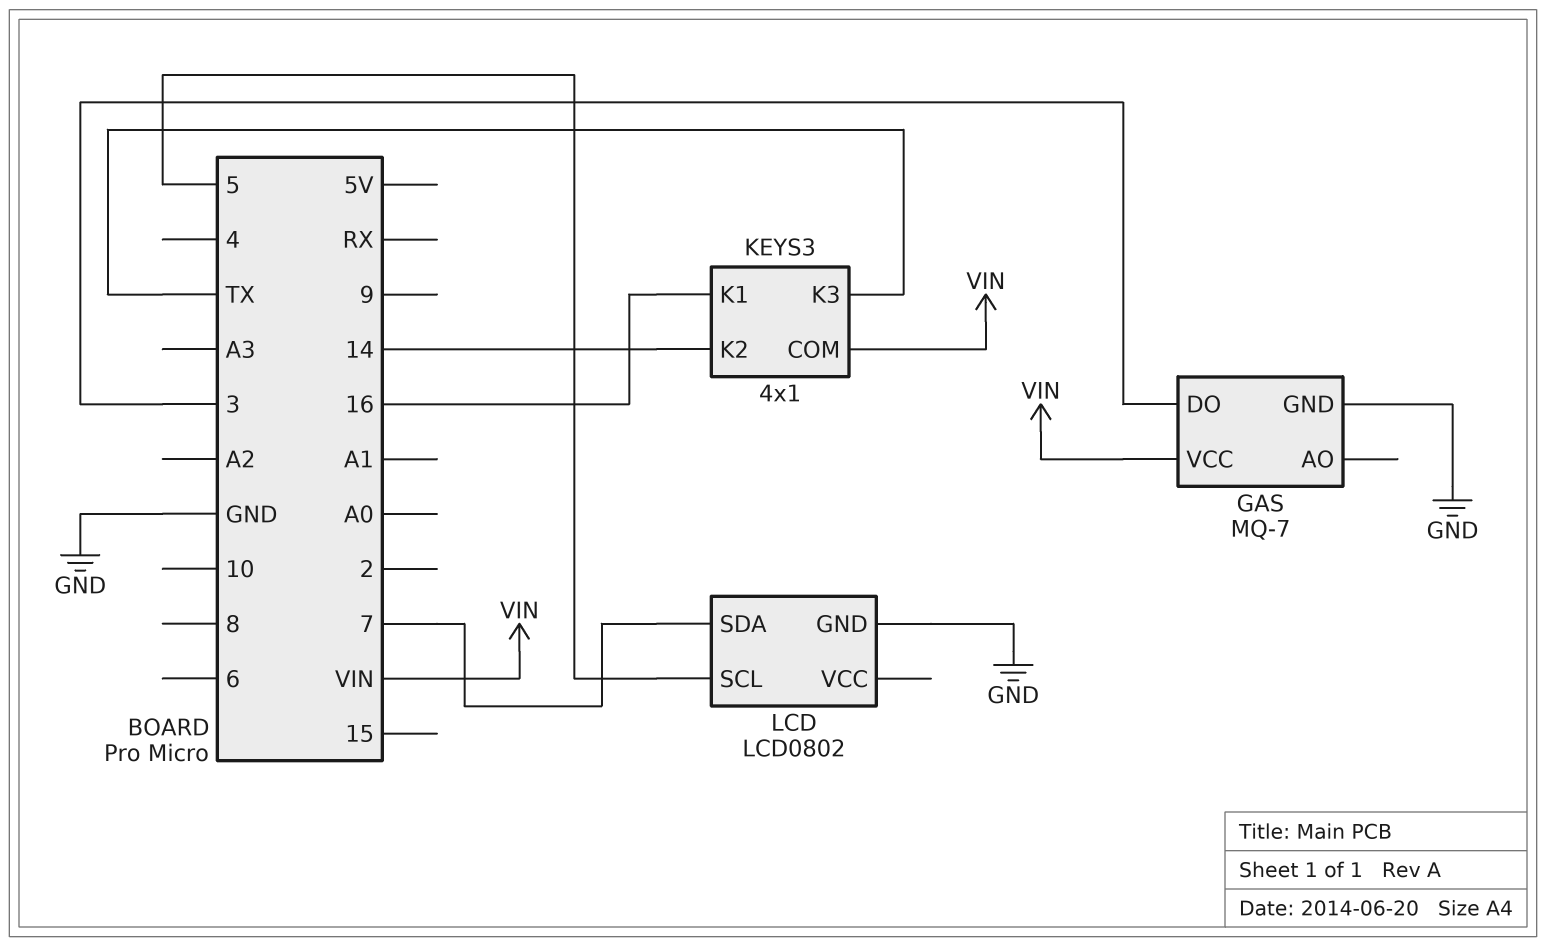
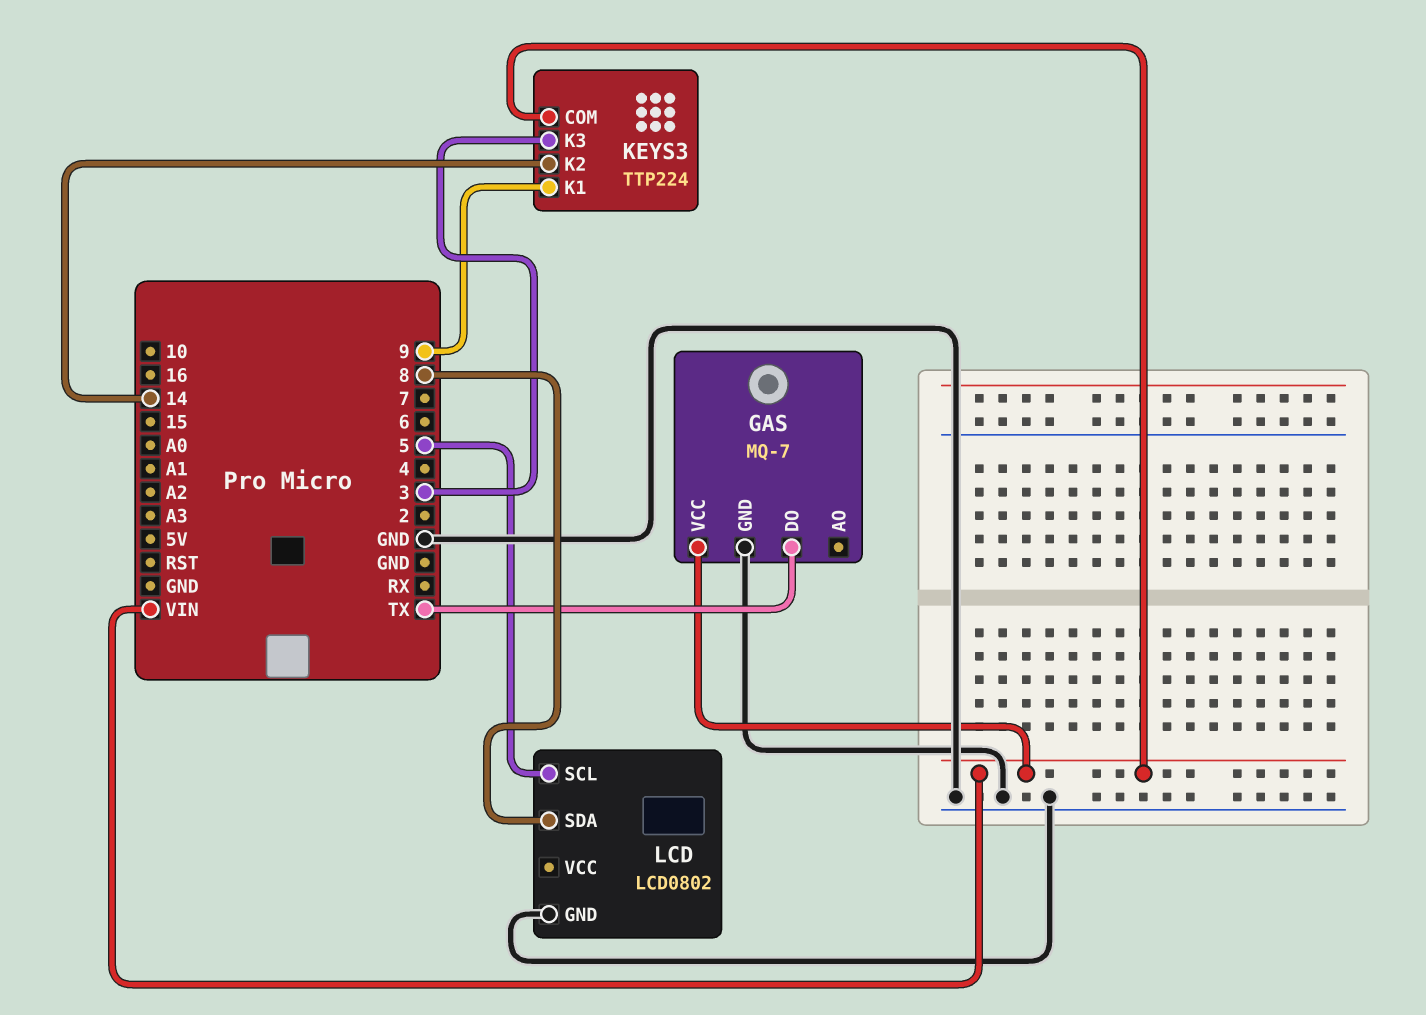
GAS pin DO: 3 -> TX
KEYS3: 4x1 -> TTP224
KEYS3 pin K1: 16 -> 9
KEYS3 pin K3: TX -> 3
LCD pin SDA: 7 -> 8

